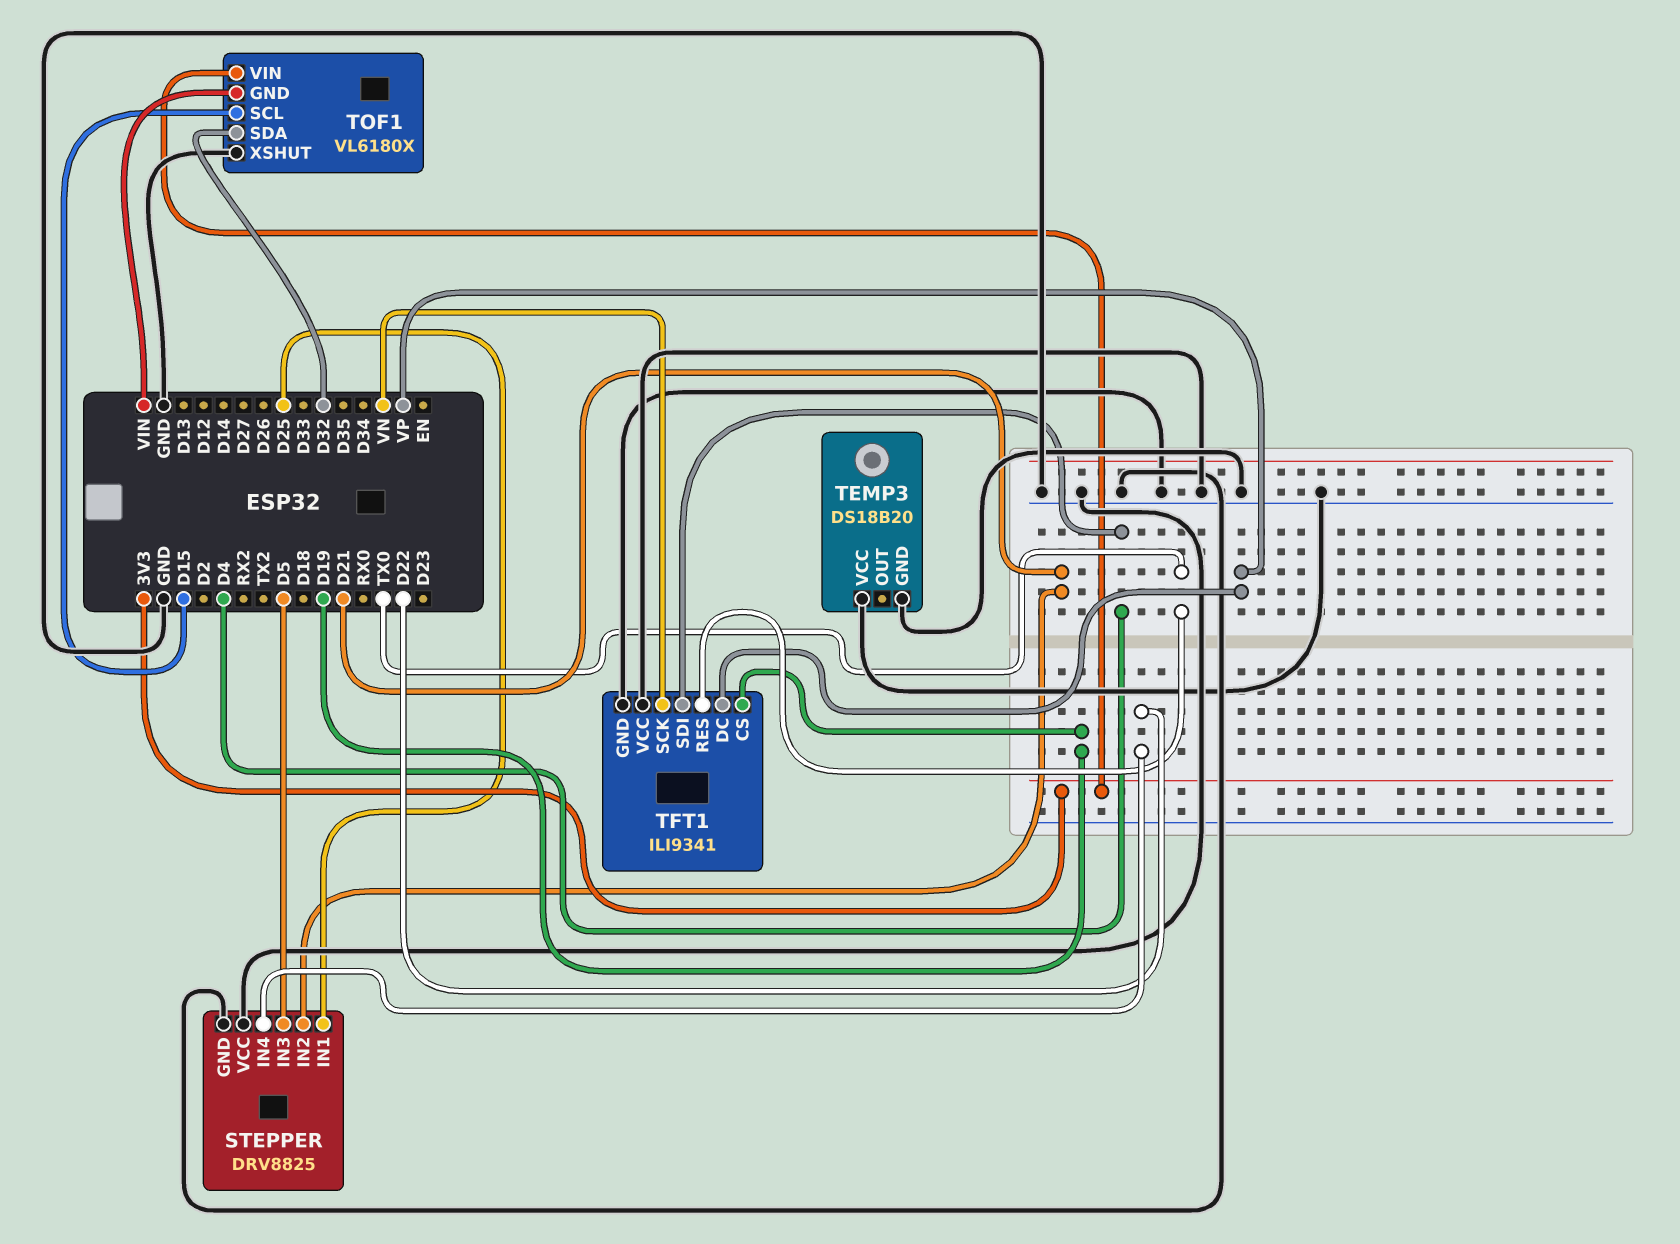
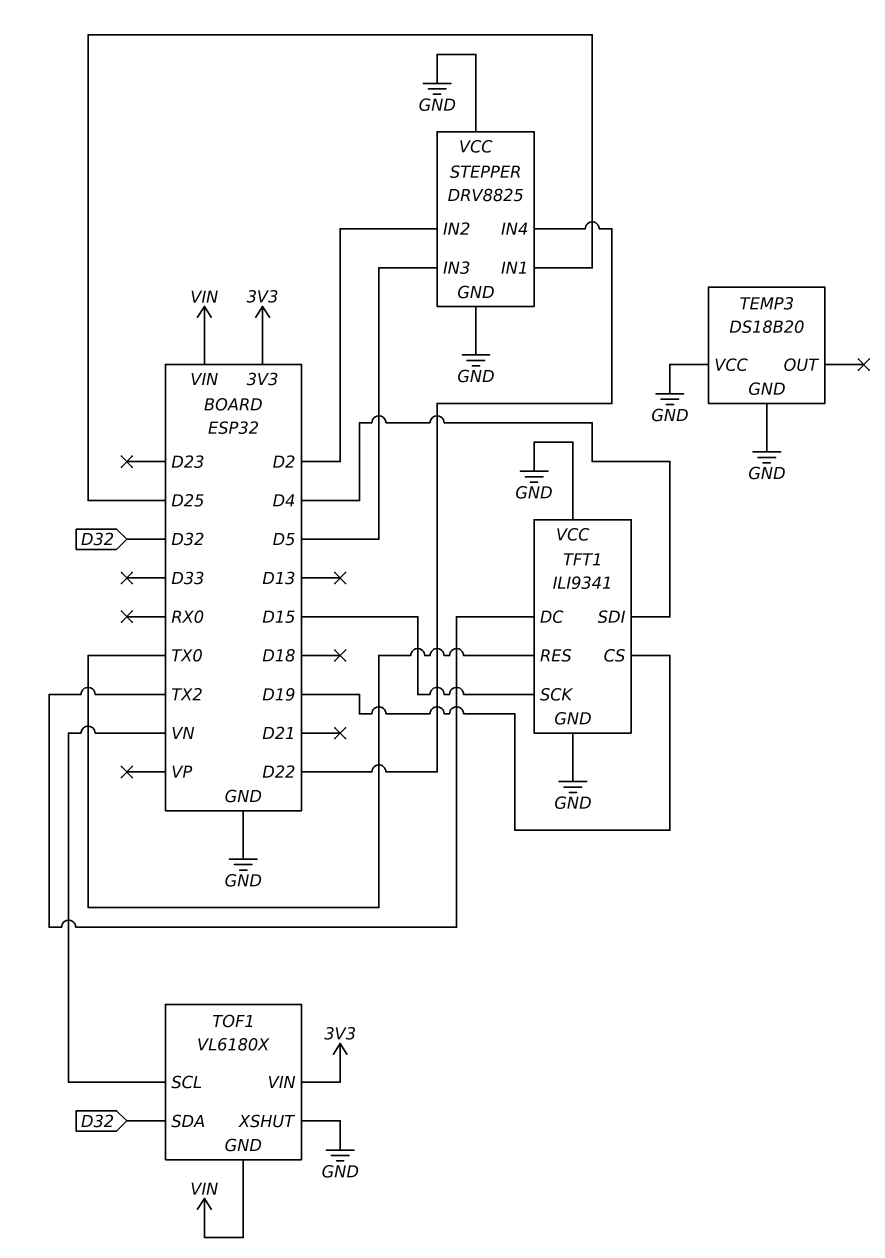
STEPPER pin IN2: D21 -> D2
TFT1 pin DC: VP -> TX2
TFT1 pin SCK: VN -> D15
TOF1 pin SCL: D15 -> VN

